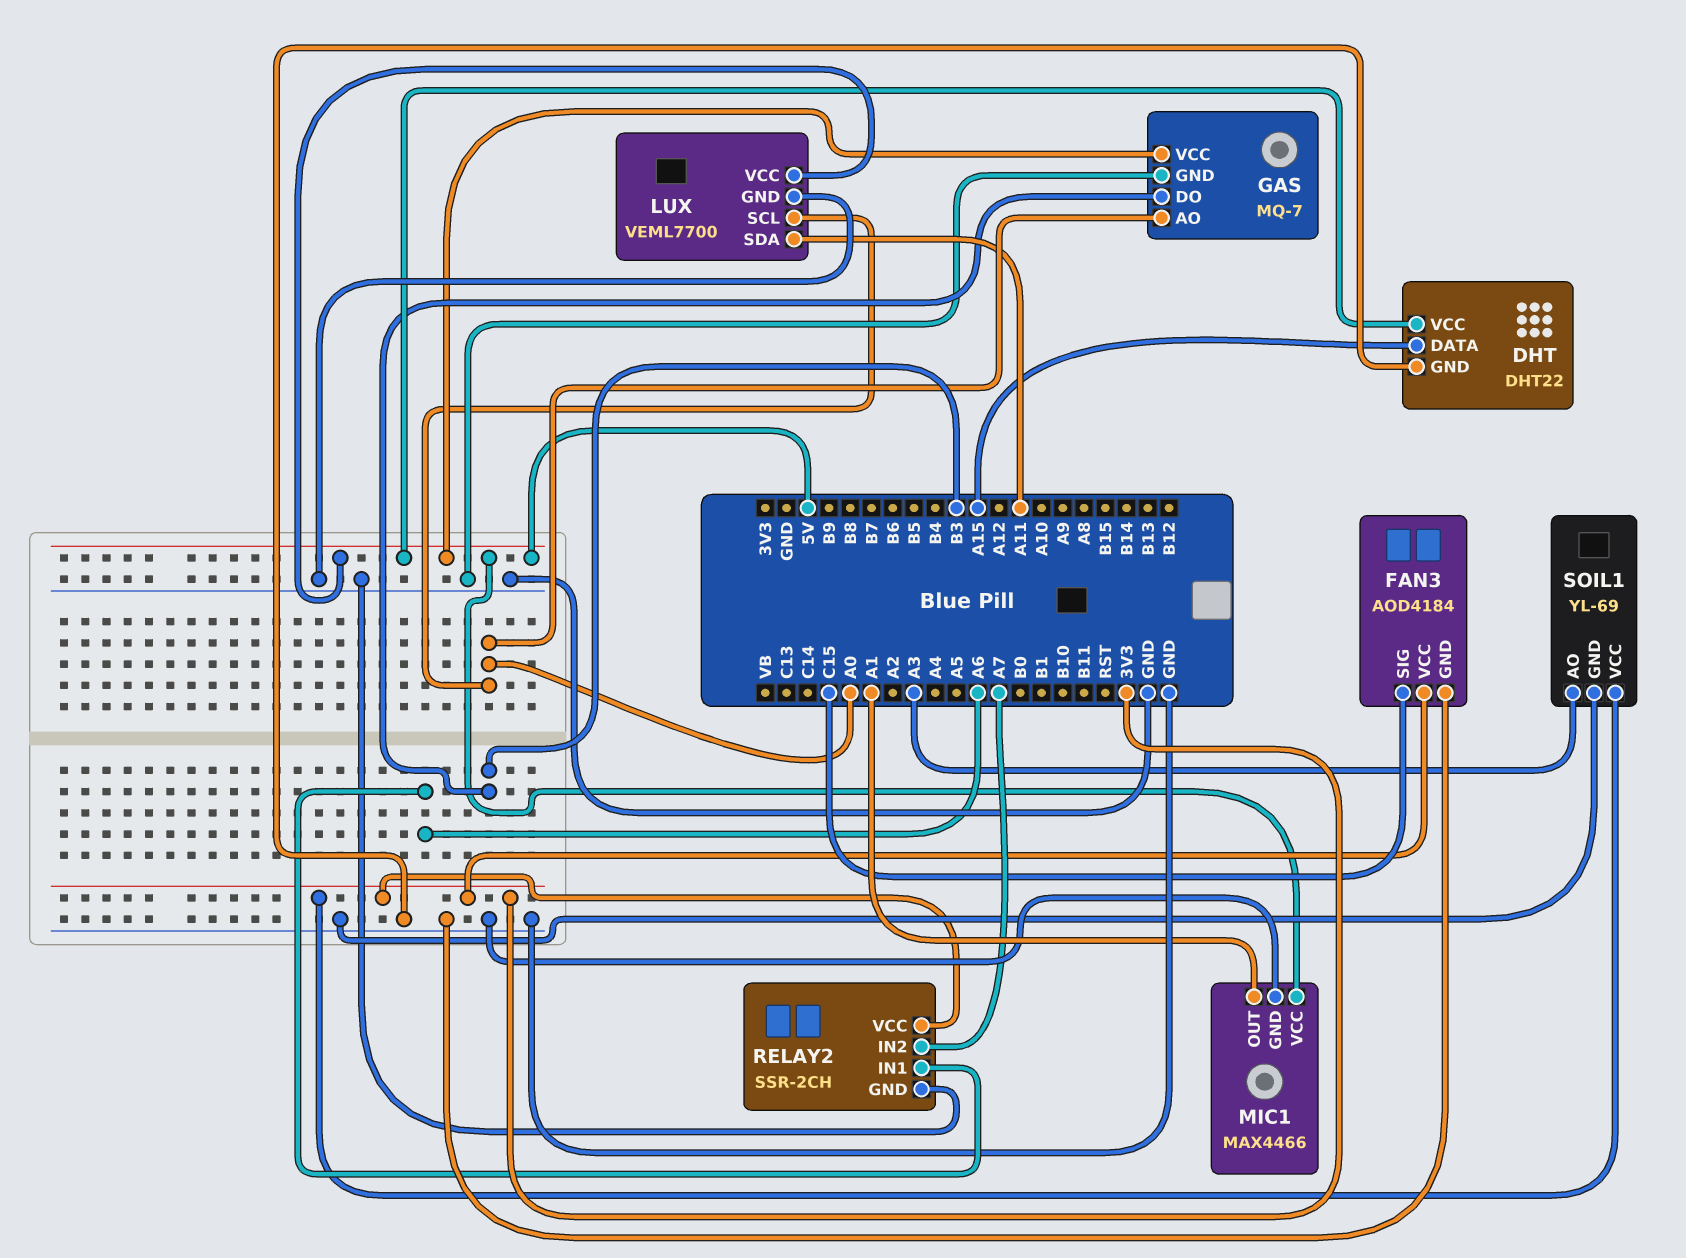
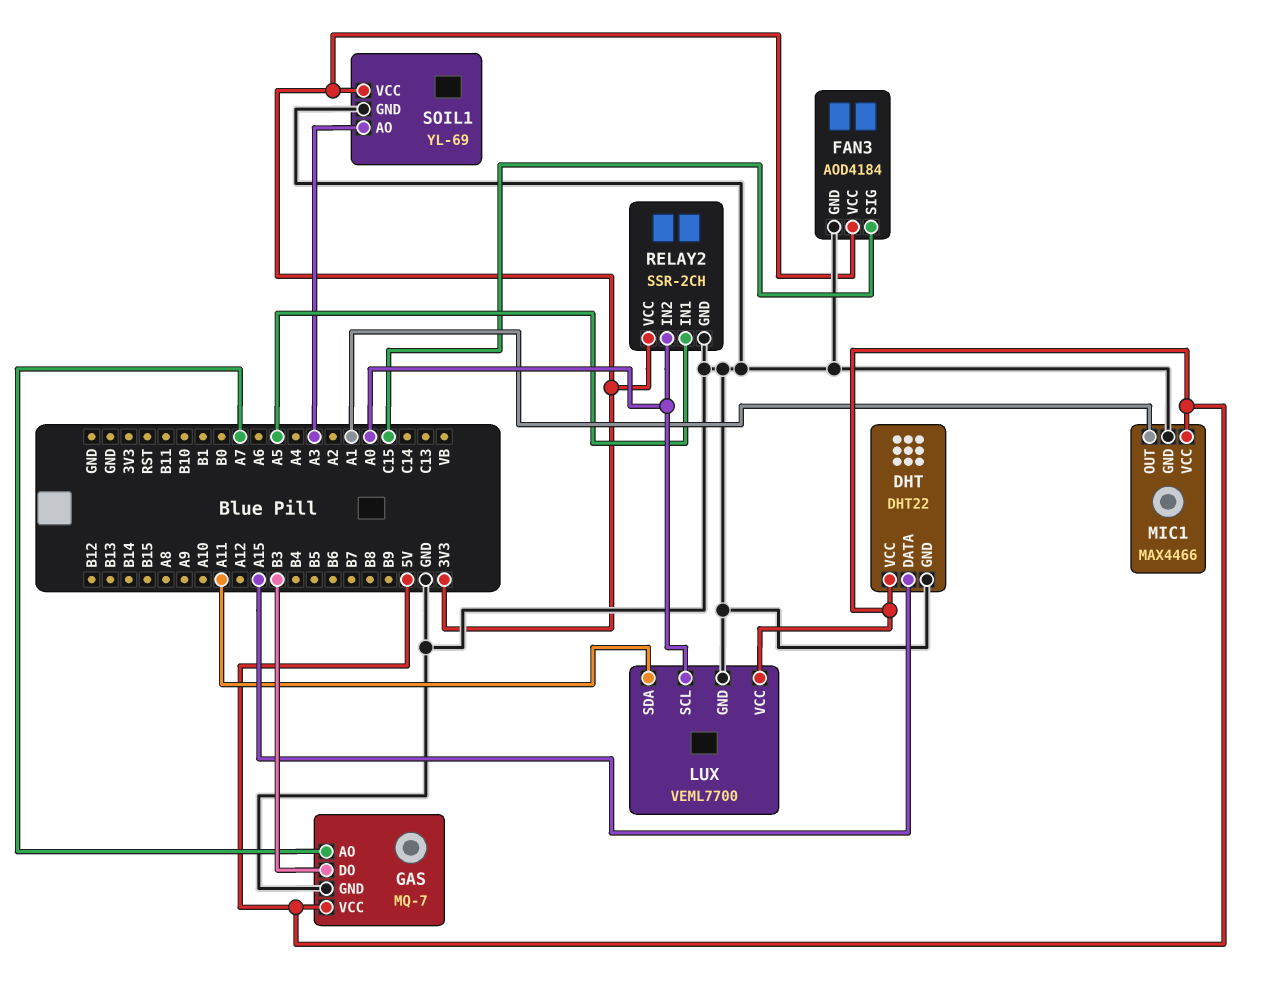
GAS pin AO: A0 -> A7
RELAY2 pin IN1: A6 -> A5
RELAY2 pin IN2: A7 -> A0

